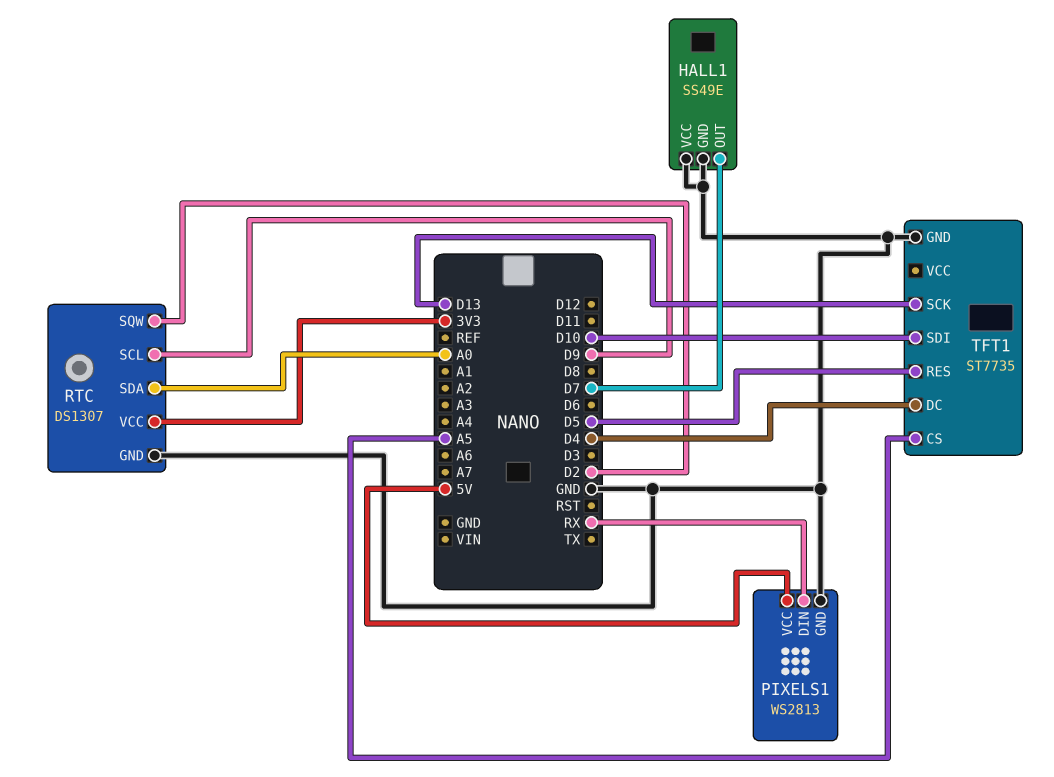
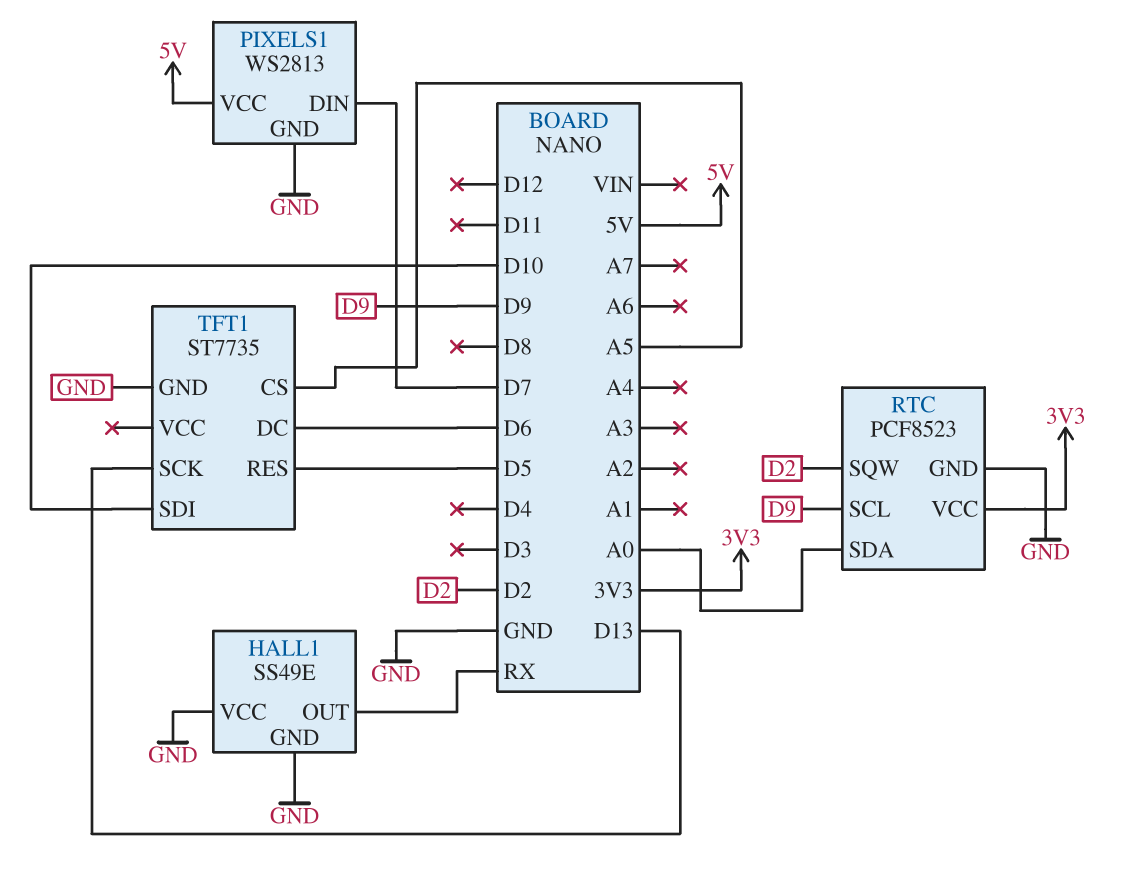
HALL1 pin OUT: D7 -> RX
PIXELS1 pin DIN: RX -> D7
RTC: DS1307 -> PCF8523
TFT1 pin DC: D4 -> D6

